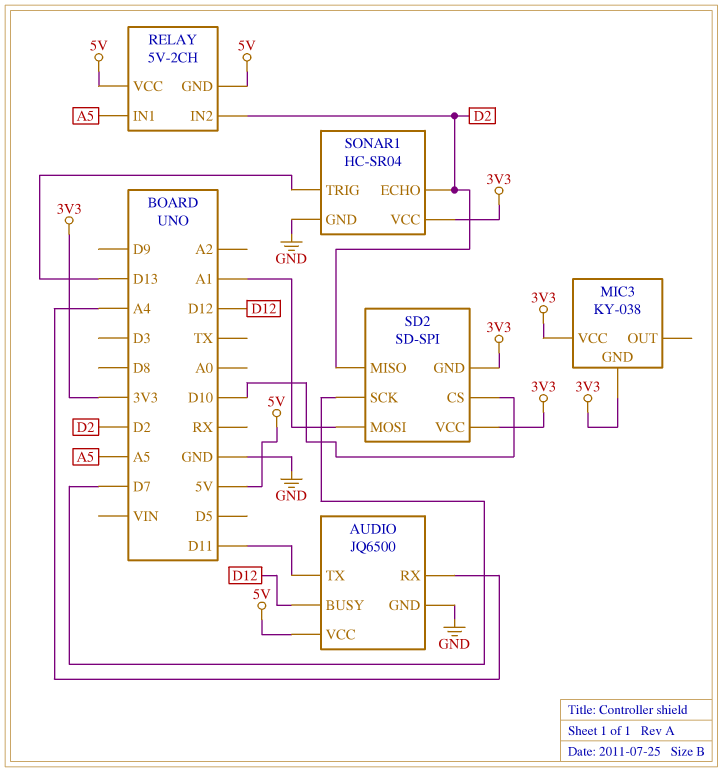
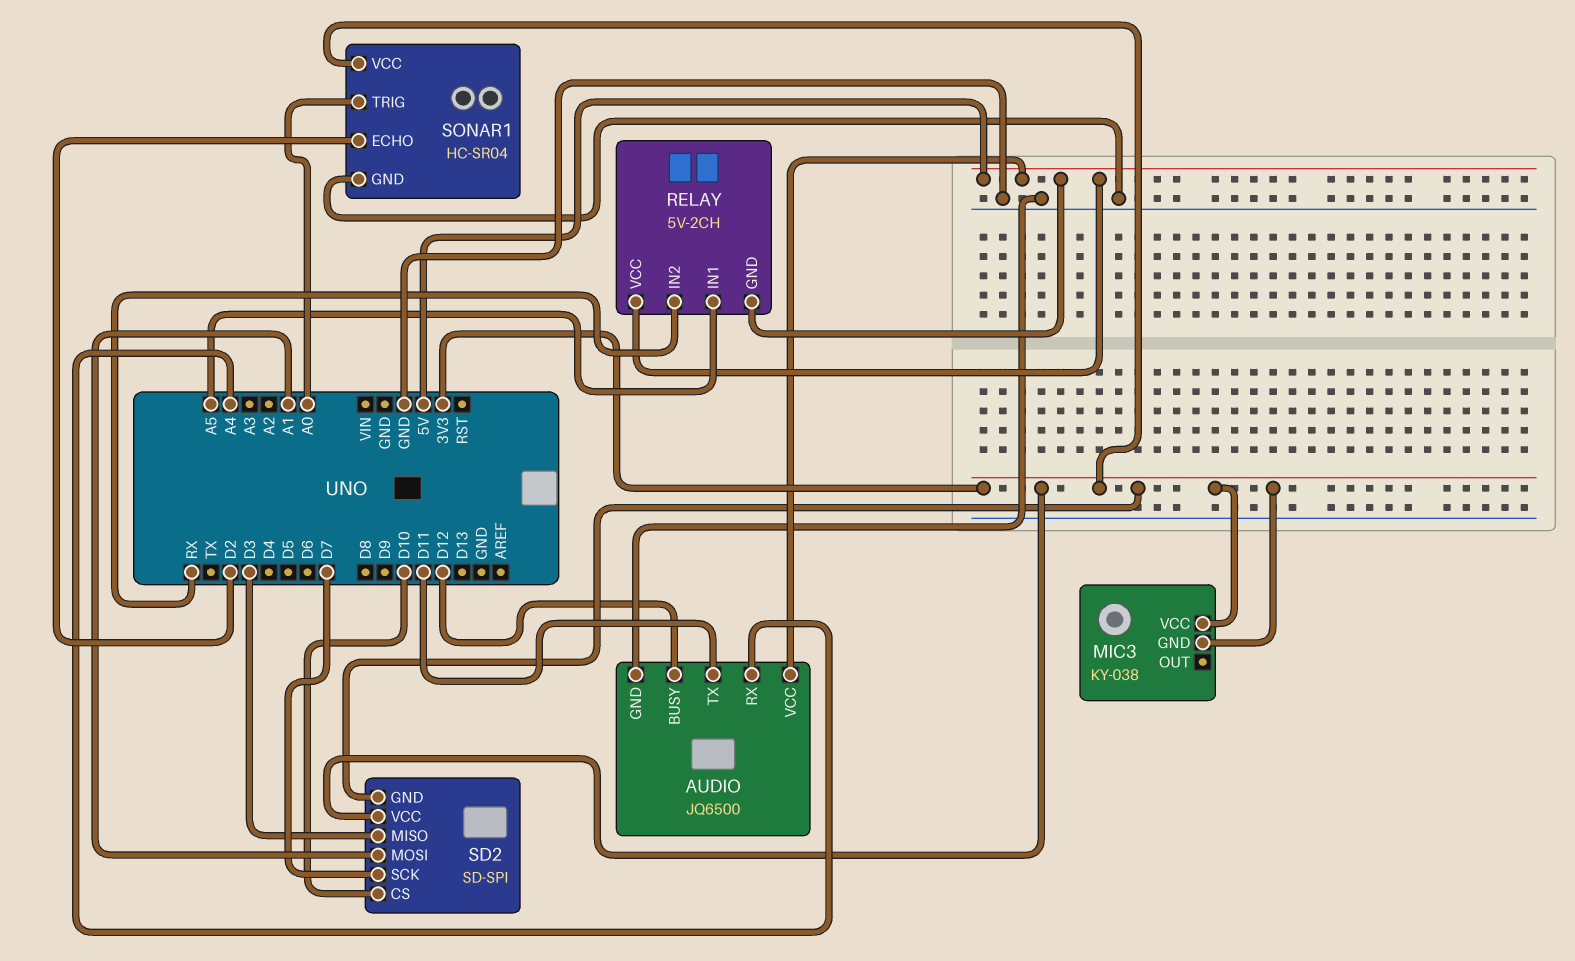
RELAY pin IN2: D2 -> RX
SD2 pin MISO: D2 -> D3
SONAR1 pin TRIG: D13 -> A0

